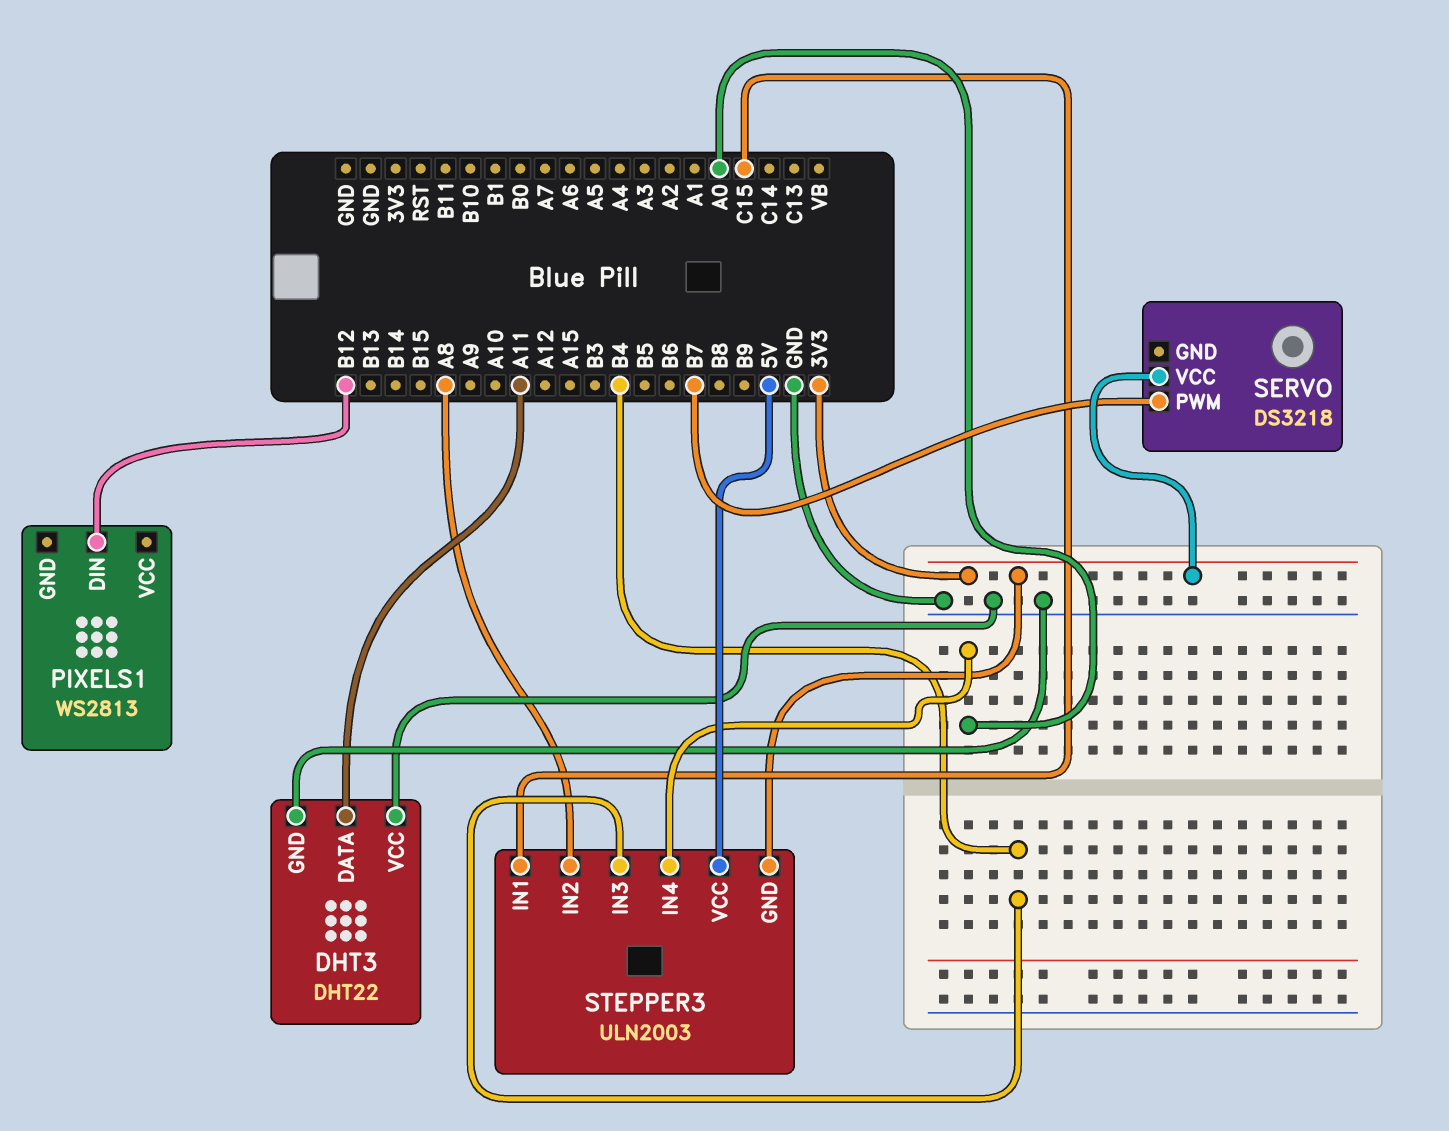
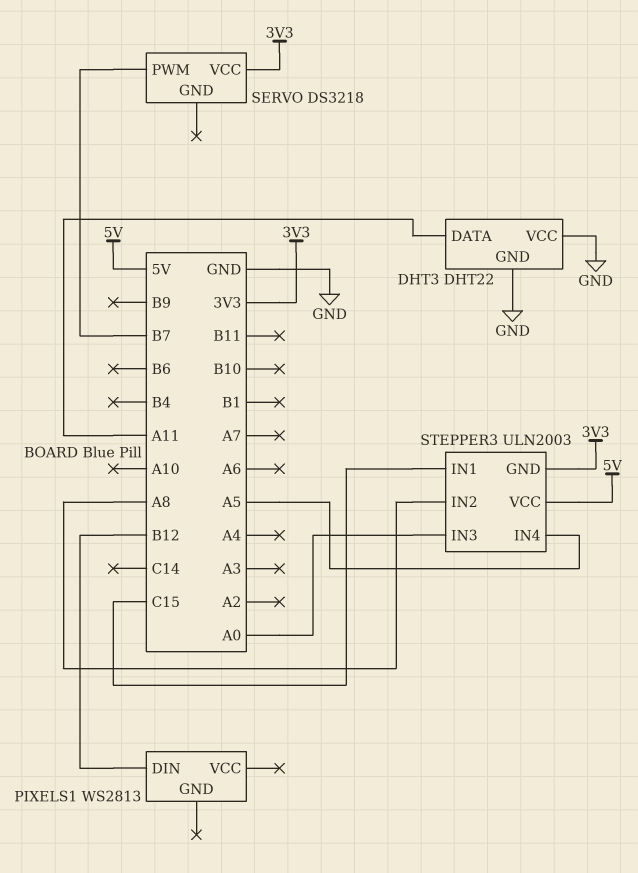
STEPPER3 pin IN3: B4 -> A0
STEPPER3 pin IN4: A0 -> A5

